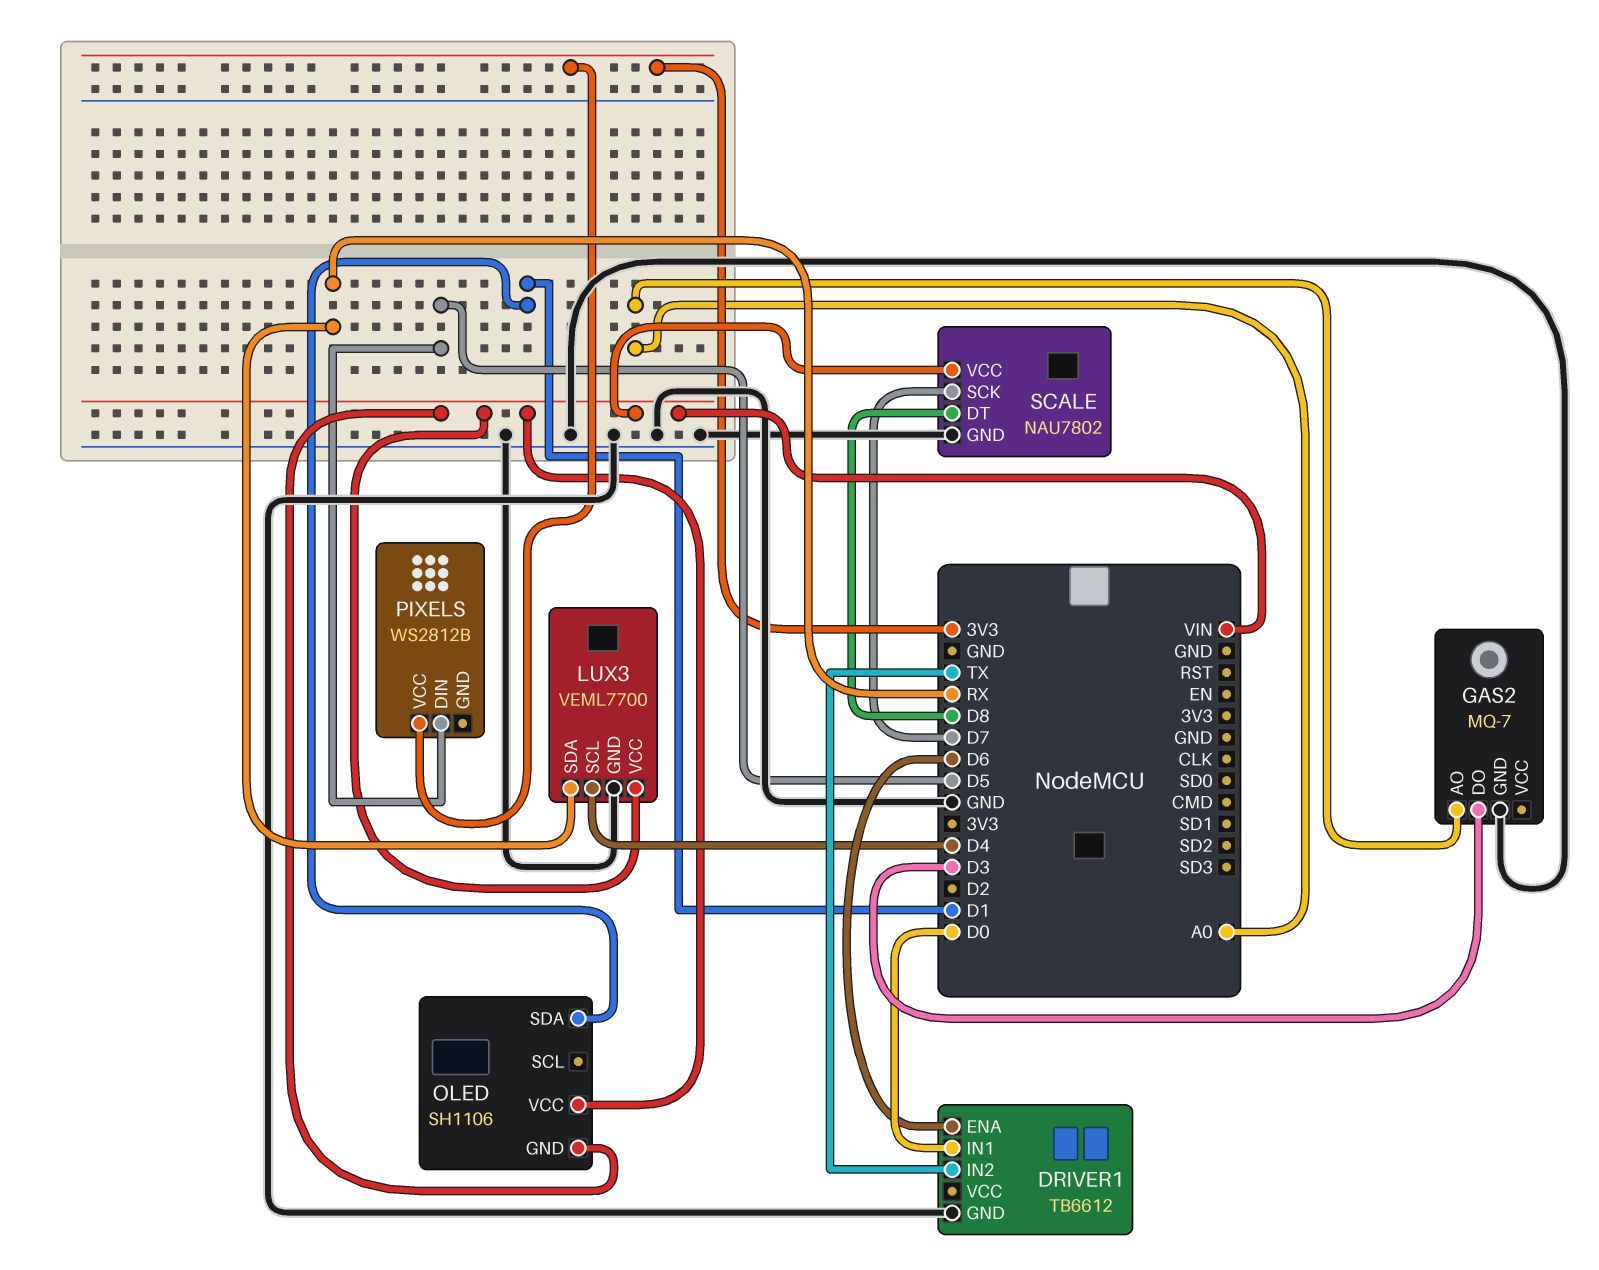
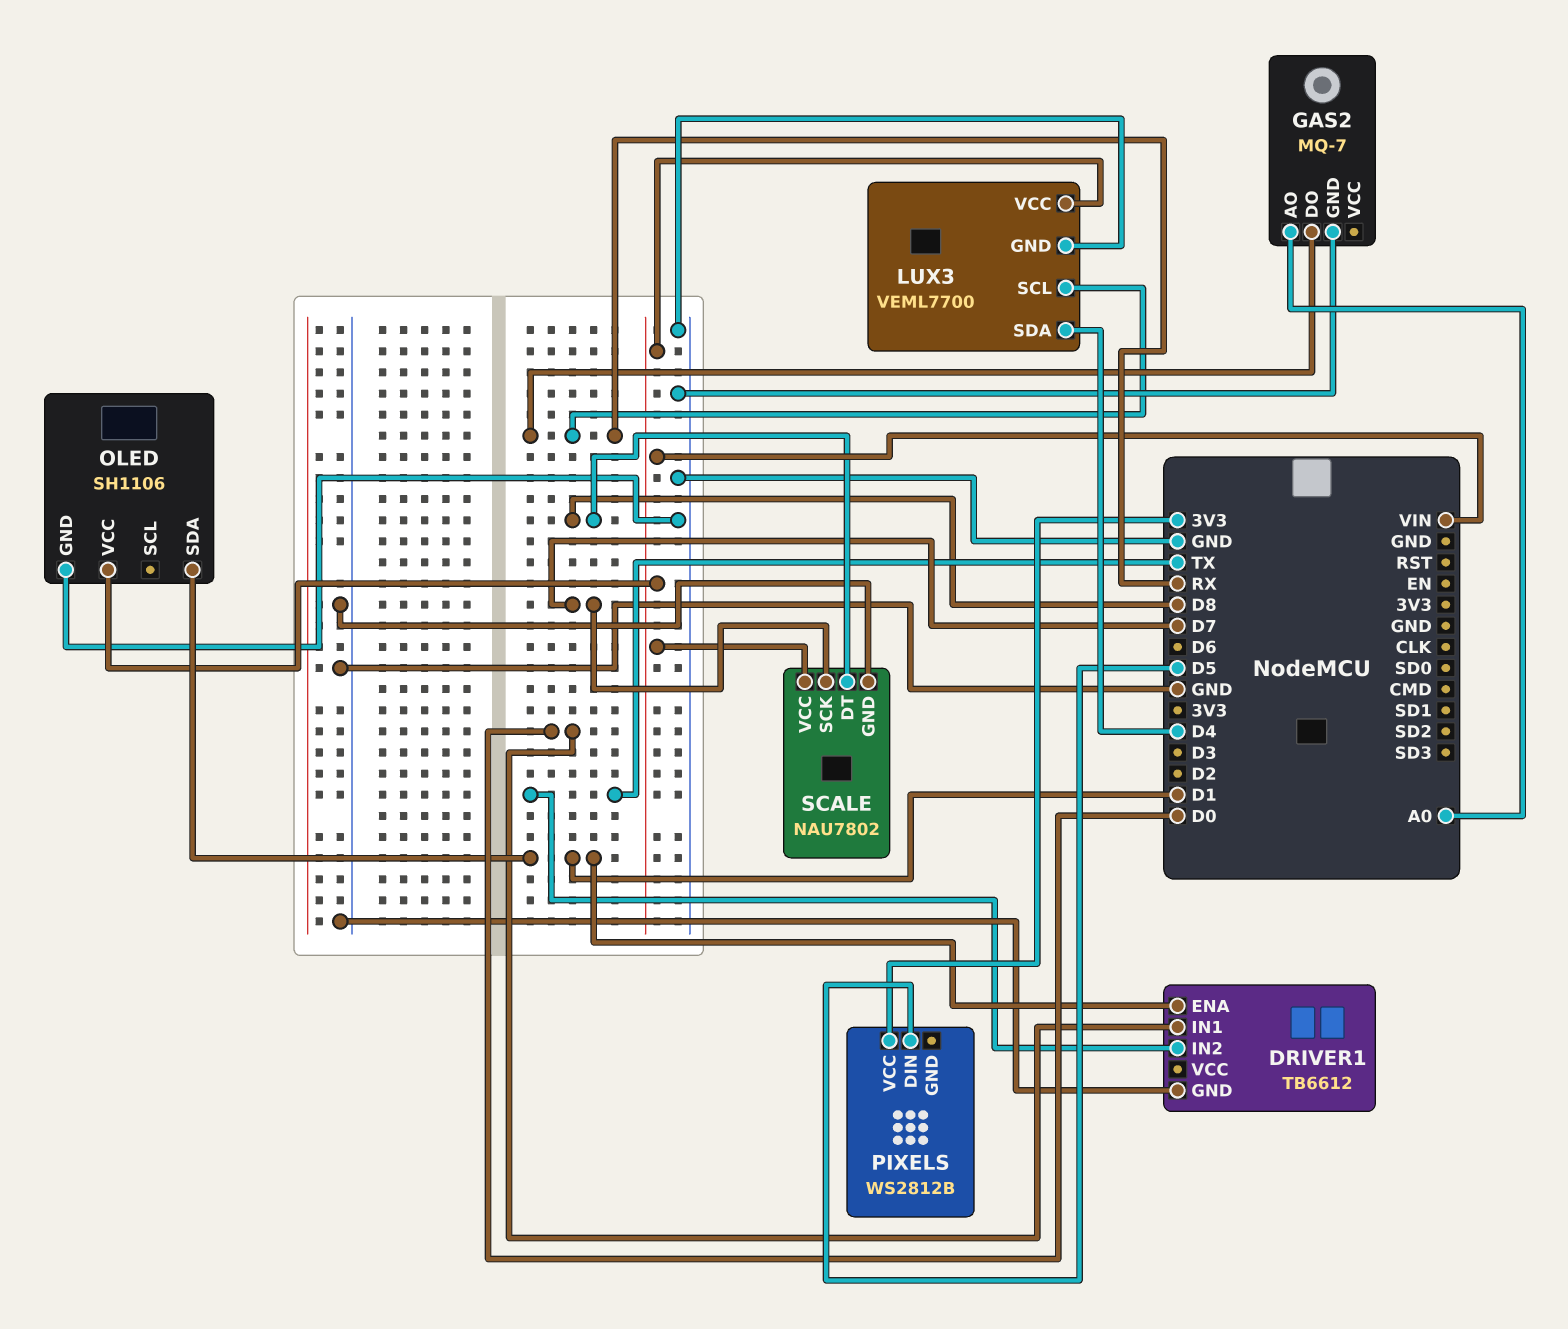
DRIVER1 pin ENA: D6 -> D1
GAS2 pin DO: D3 -> RX
LUX3 pin SCL: D4 -> RX
LUX3 pin SDA: RX -> D4
OLED pin GND: VIN -> GND

